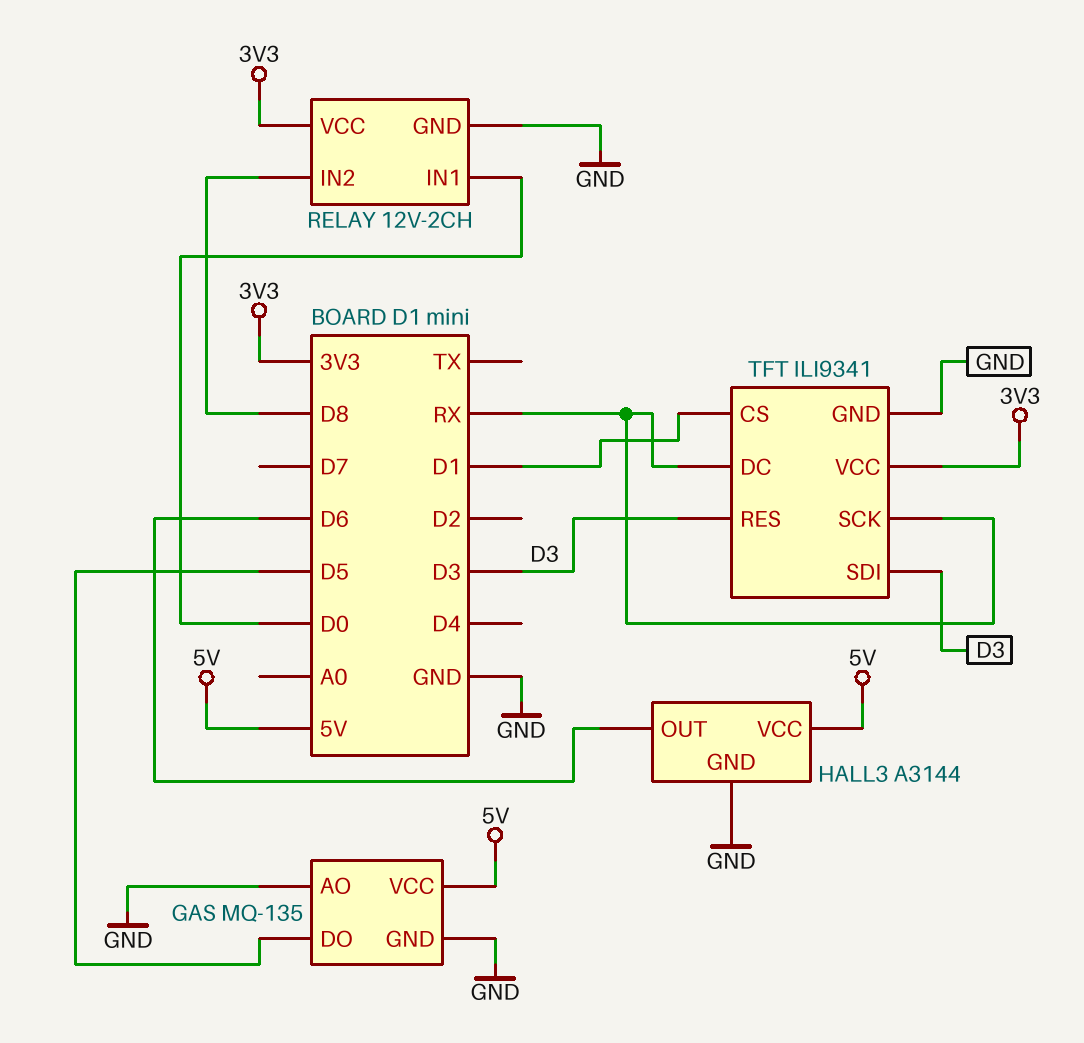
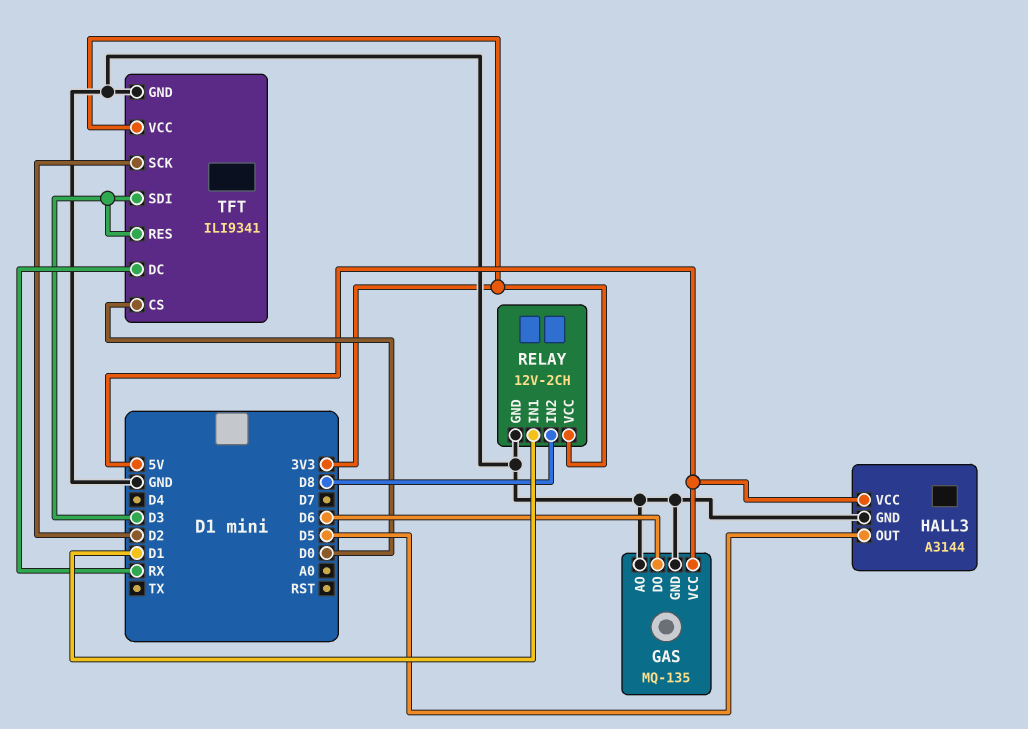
GAS pin DO: D5 -> D6
HALL3 pin OUT: D6 -> D5
RELAY pin IN1: D0 -> D1
TFT pin CS: D1 -> D0
TFT pin SCK: RX -> D2

